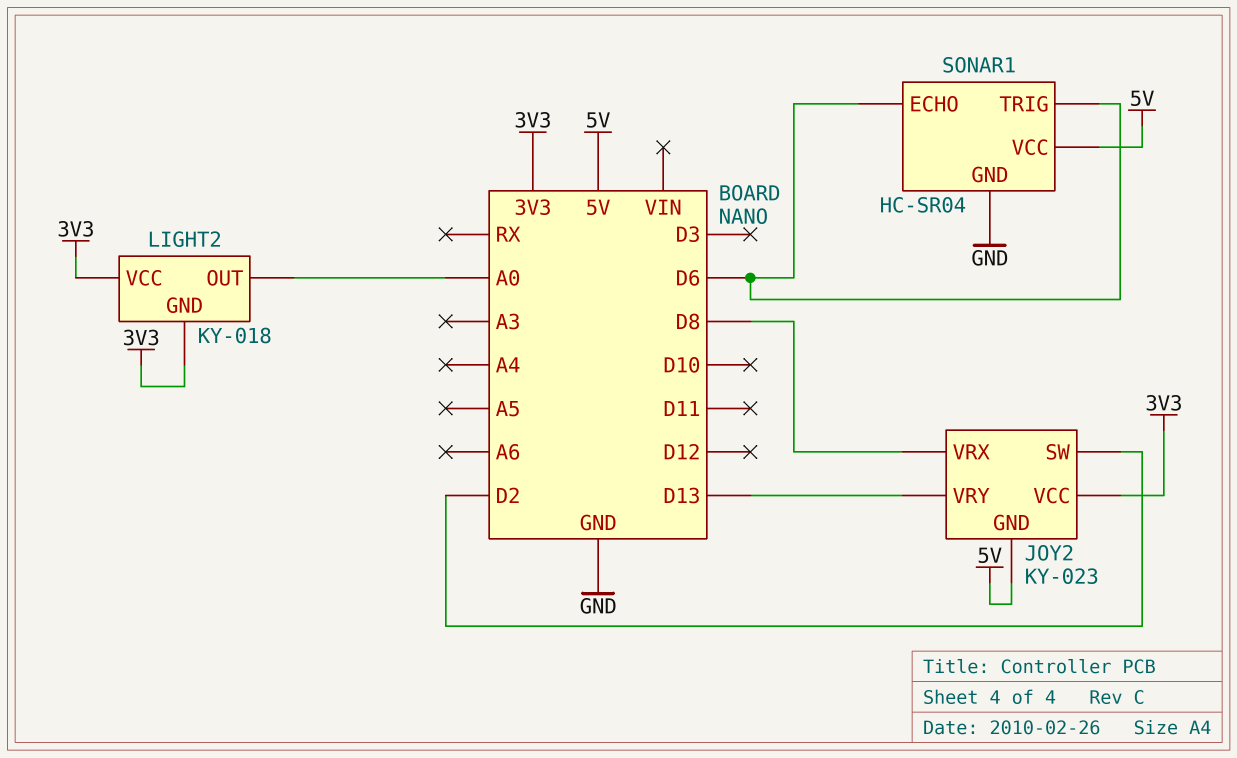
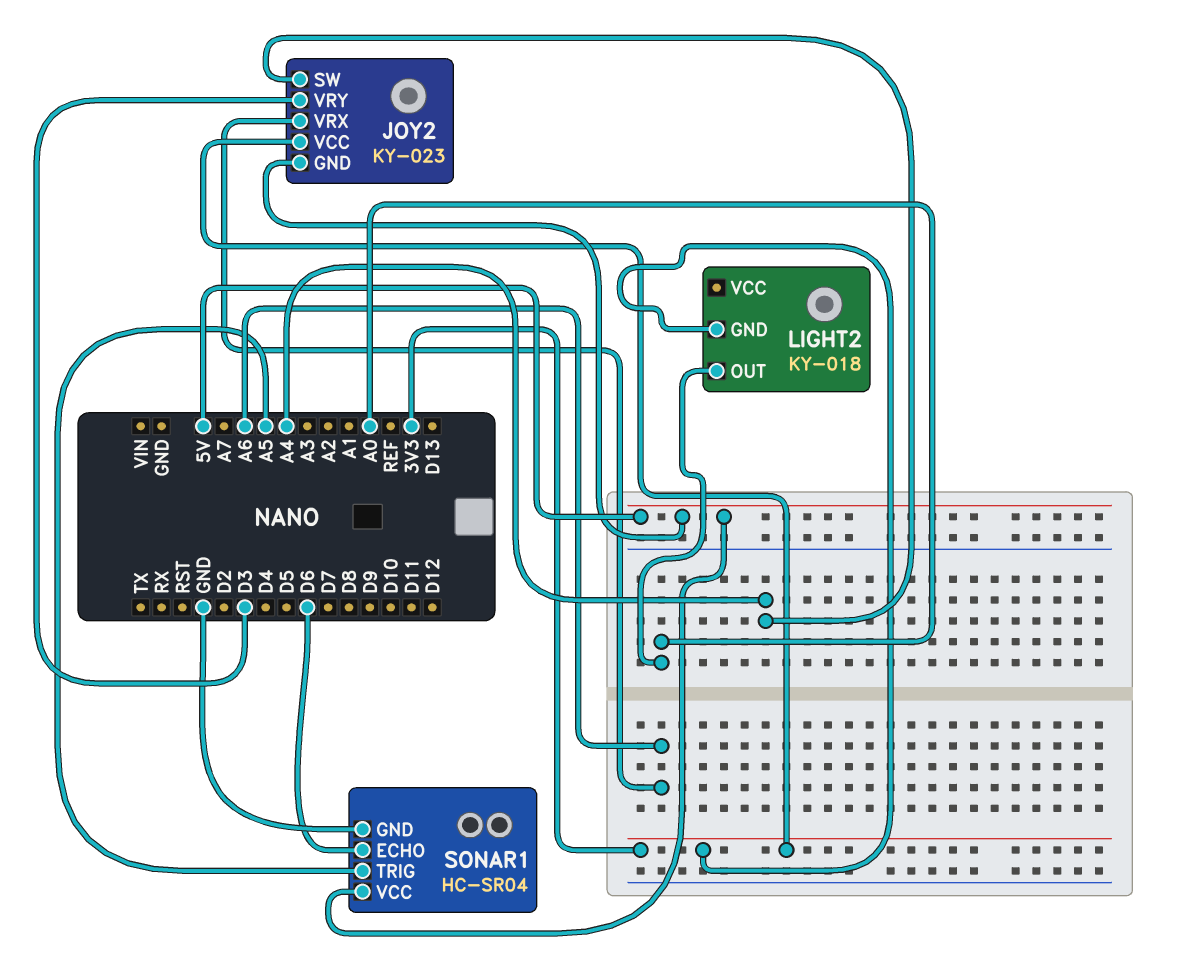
JOY2 pin SW: D2 -> A4
JOY2 pin VRX: D8 -> A6
JOY2 pin VRY: D13 -> D3
LIGHT2 pin VCC: 3V3 -> none
SONAR1 pin TRIG: D6 -> A5

